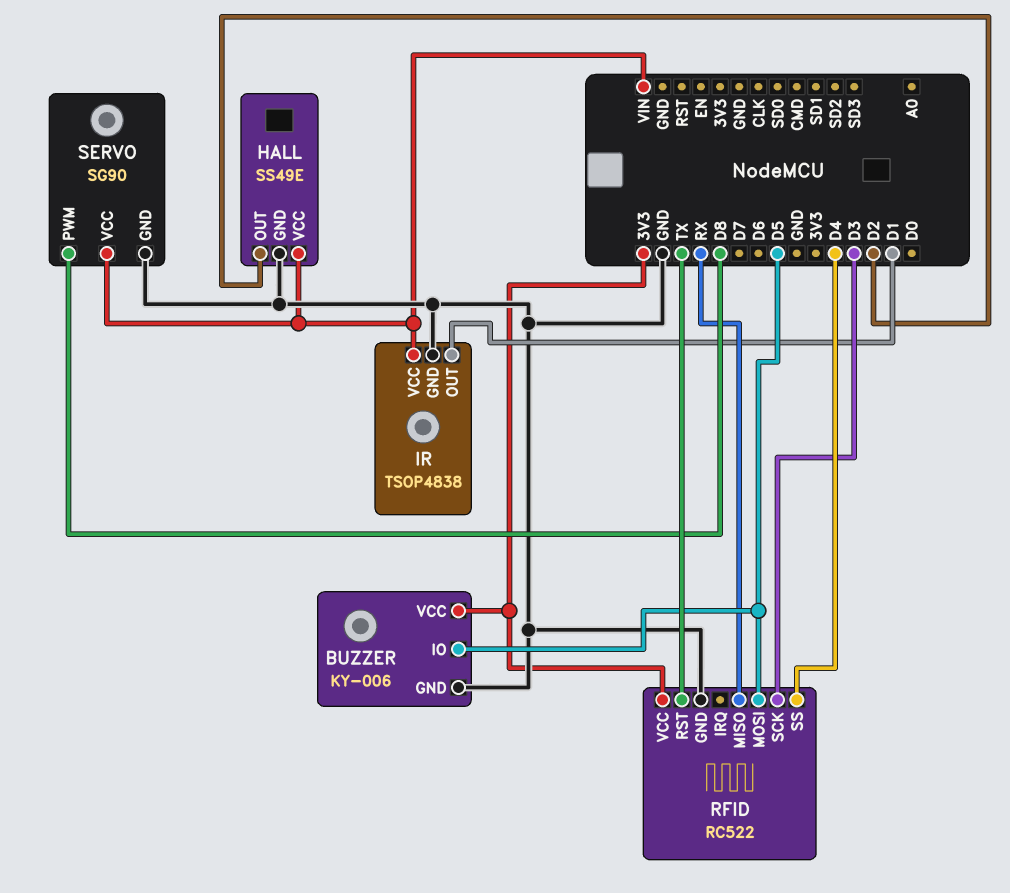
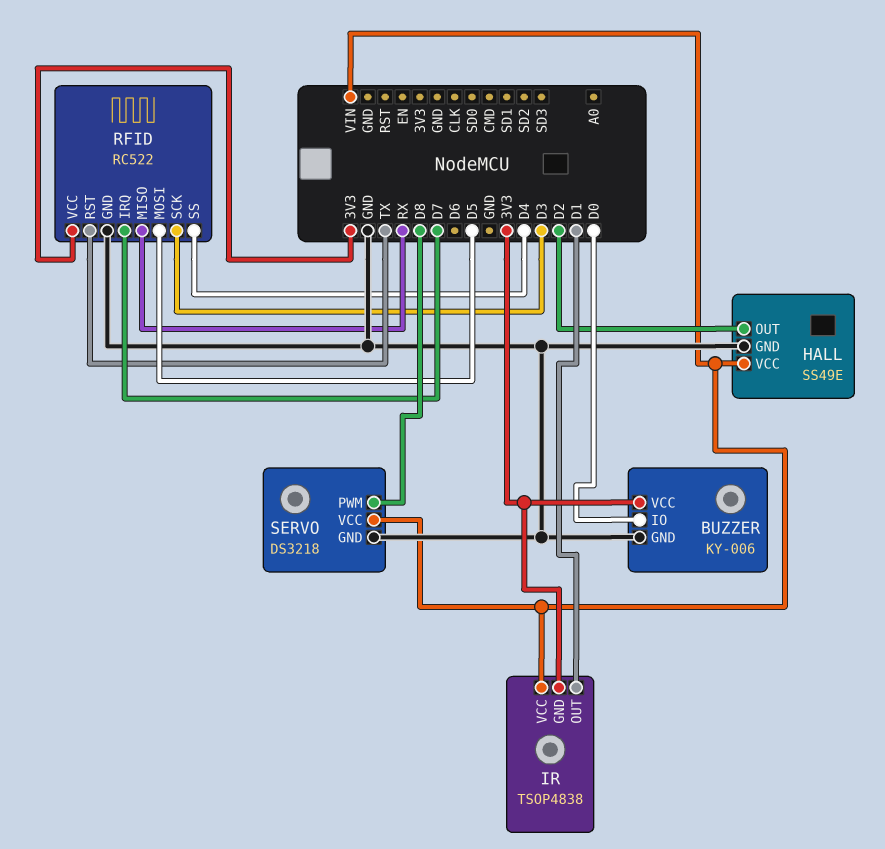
BUZZER pin IO: D5 -> D0
IR pin GND: GND -> 3V3
RFID pin IRQ: none -> D7
SERVO: SG90 -> DS3218

